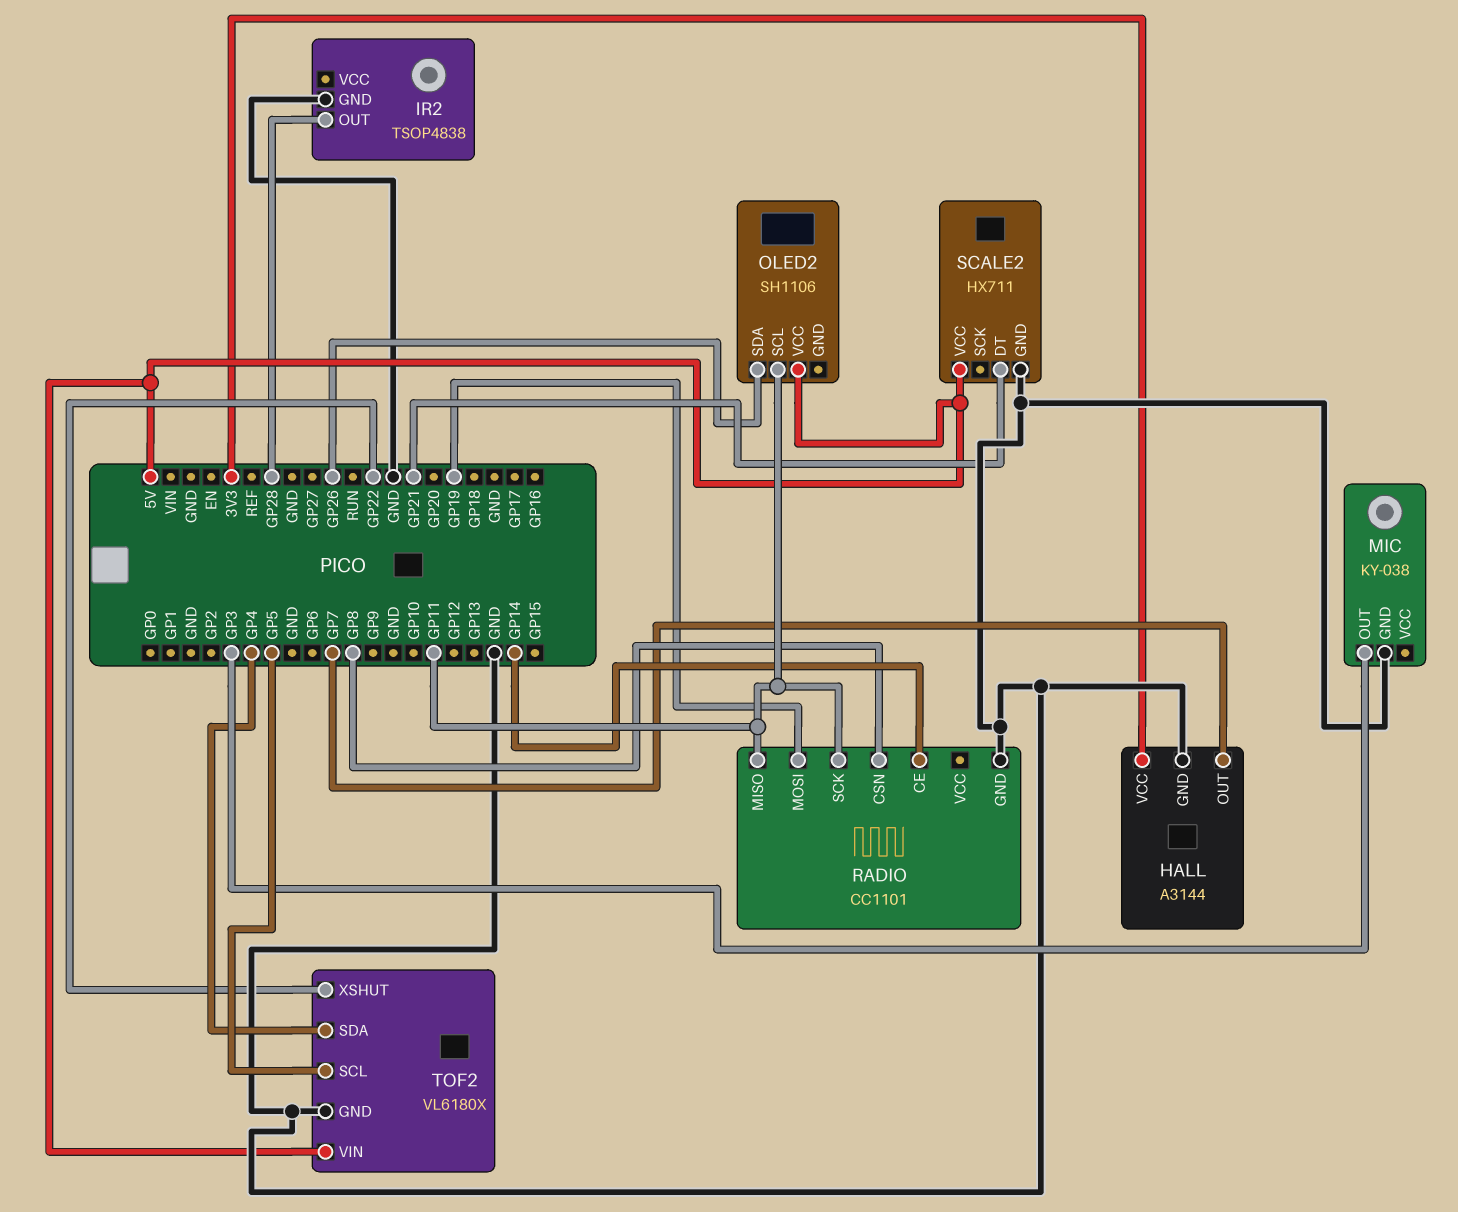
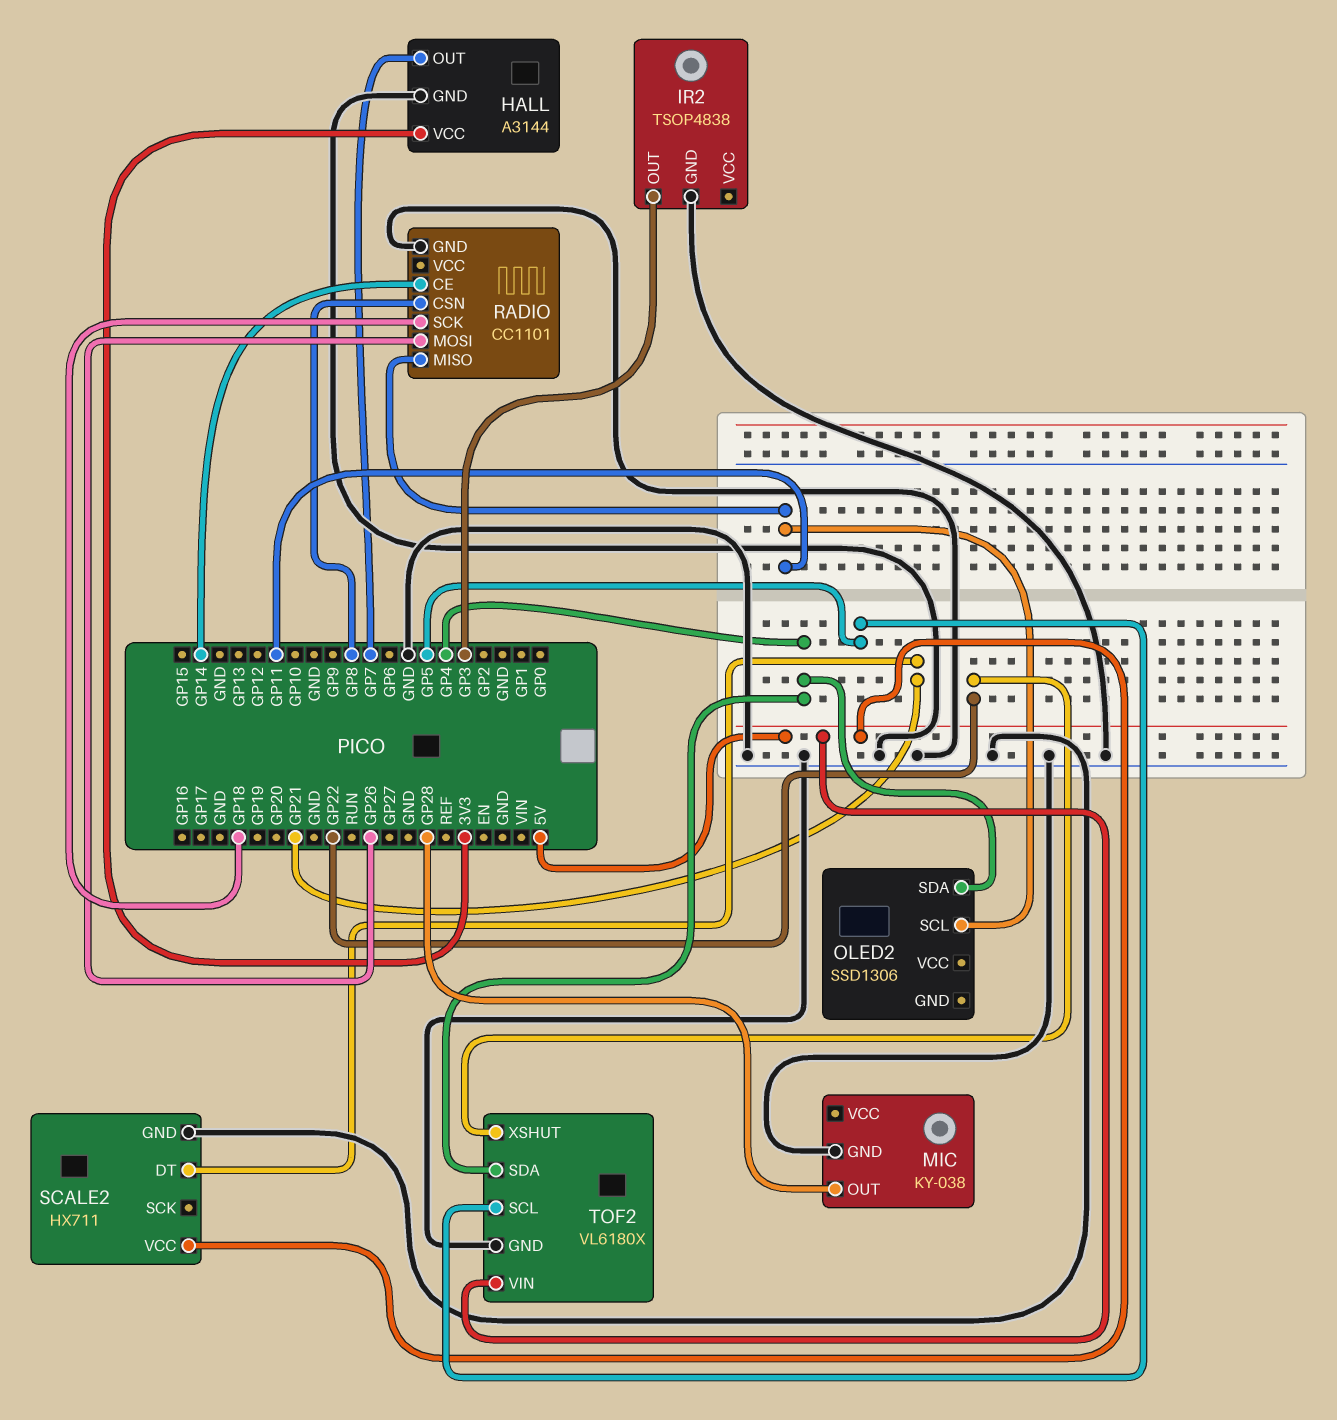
IR2 pin OUT: GP28 -> GP3
MIC pin OUT: GP3 -> GP28
OLED2: SH1106 -> SSD1306
OLED2 pin SDA: GP26 -> GP4
OLED2 pin VCC: 5V -> none
RADIO pin MOSI: GP19 -> GP26
RADIO pin SCK: GP11 -> GP18

